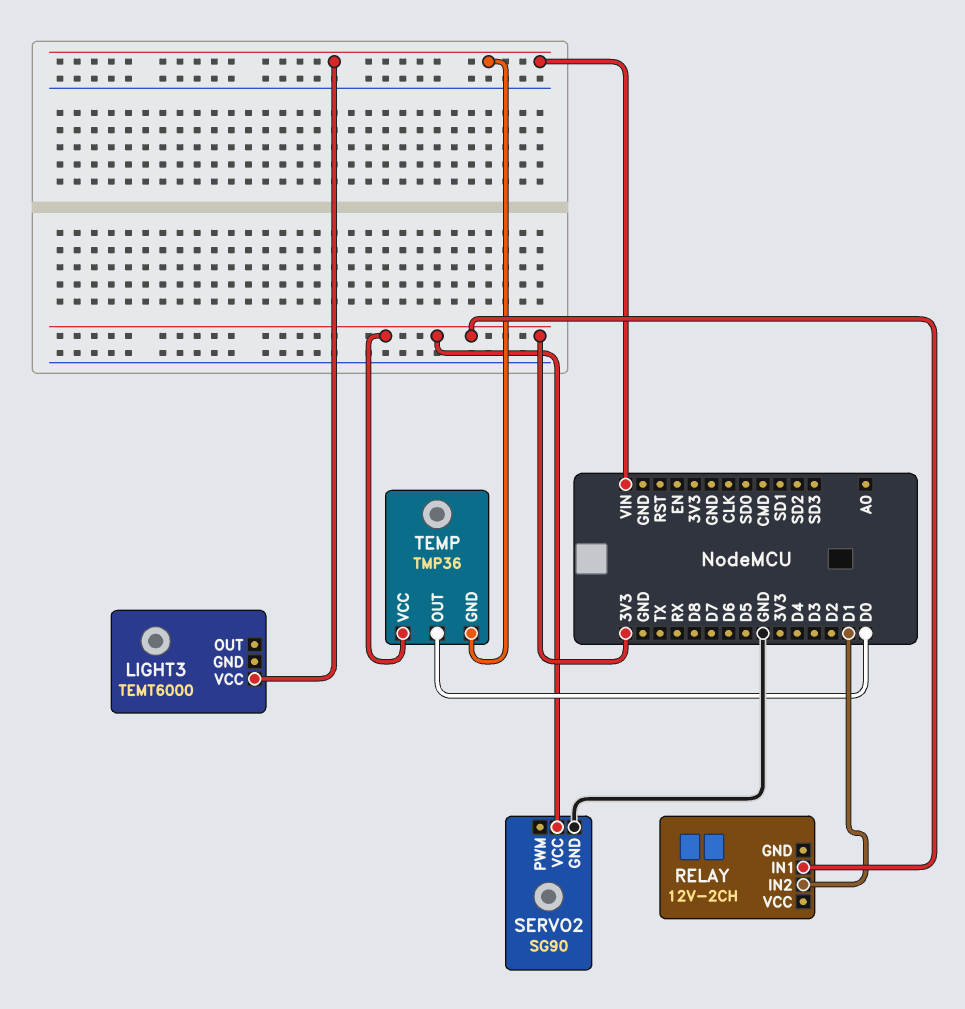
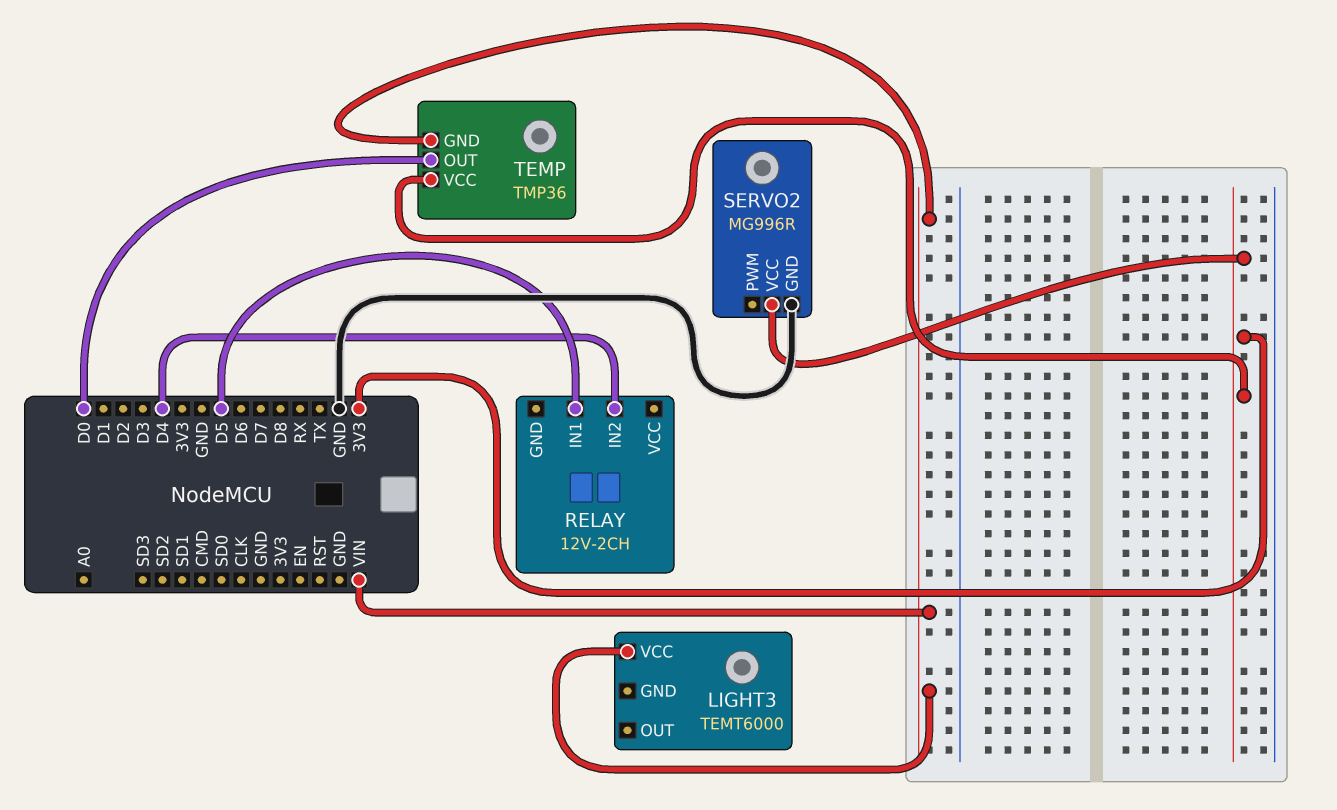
RELAY pin IN1: 3V3 -> D5
RELAY pin IN2: D1 -> D4
SERVO2: SG90 -> MG996R

